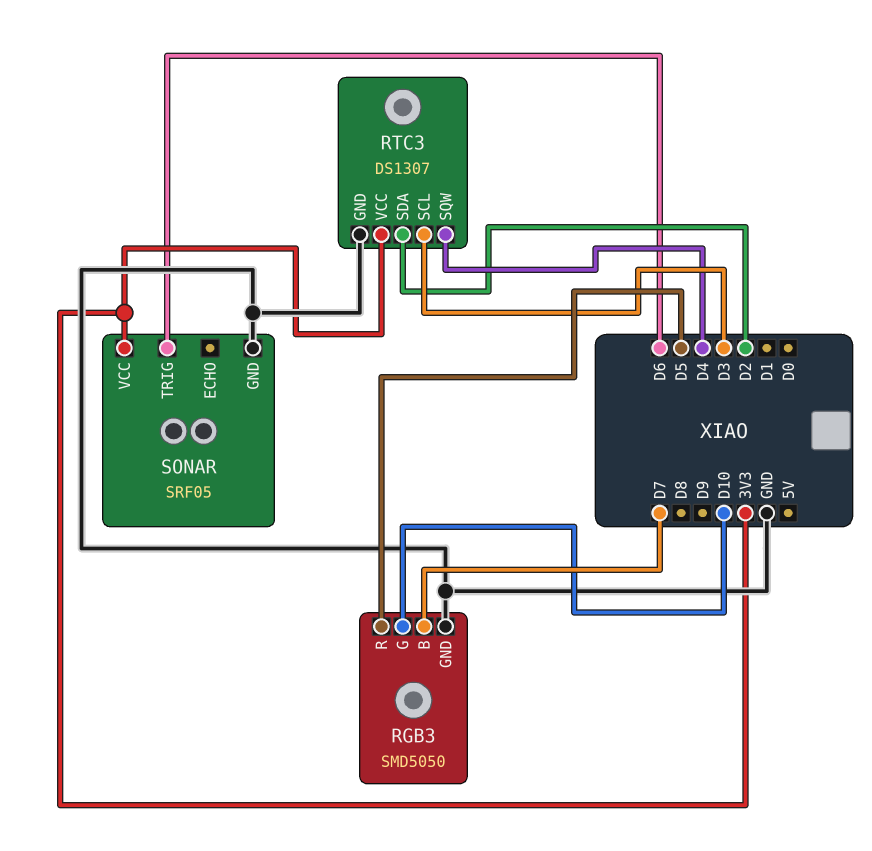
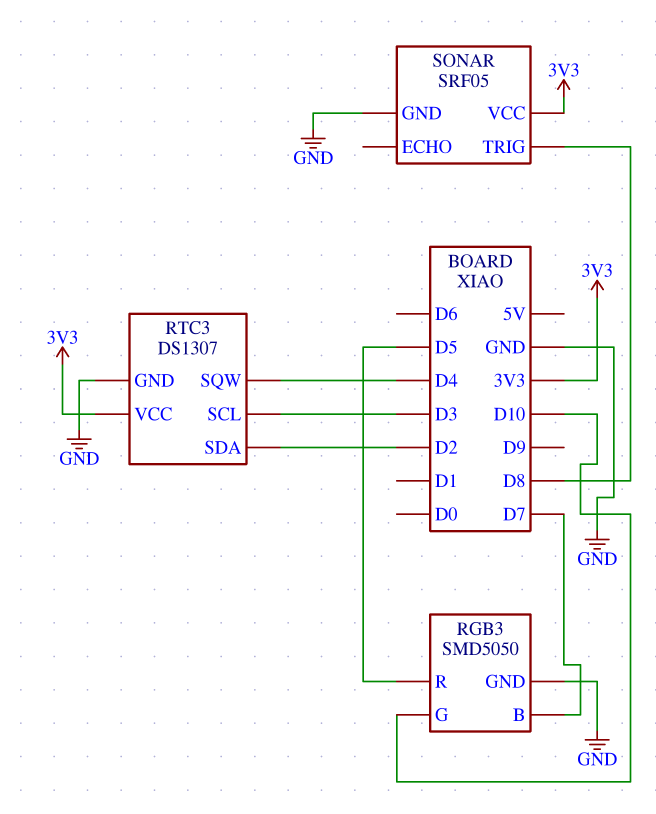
SONAR pin TRIG: D6 -> D8

